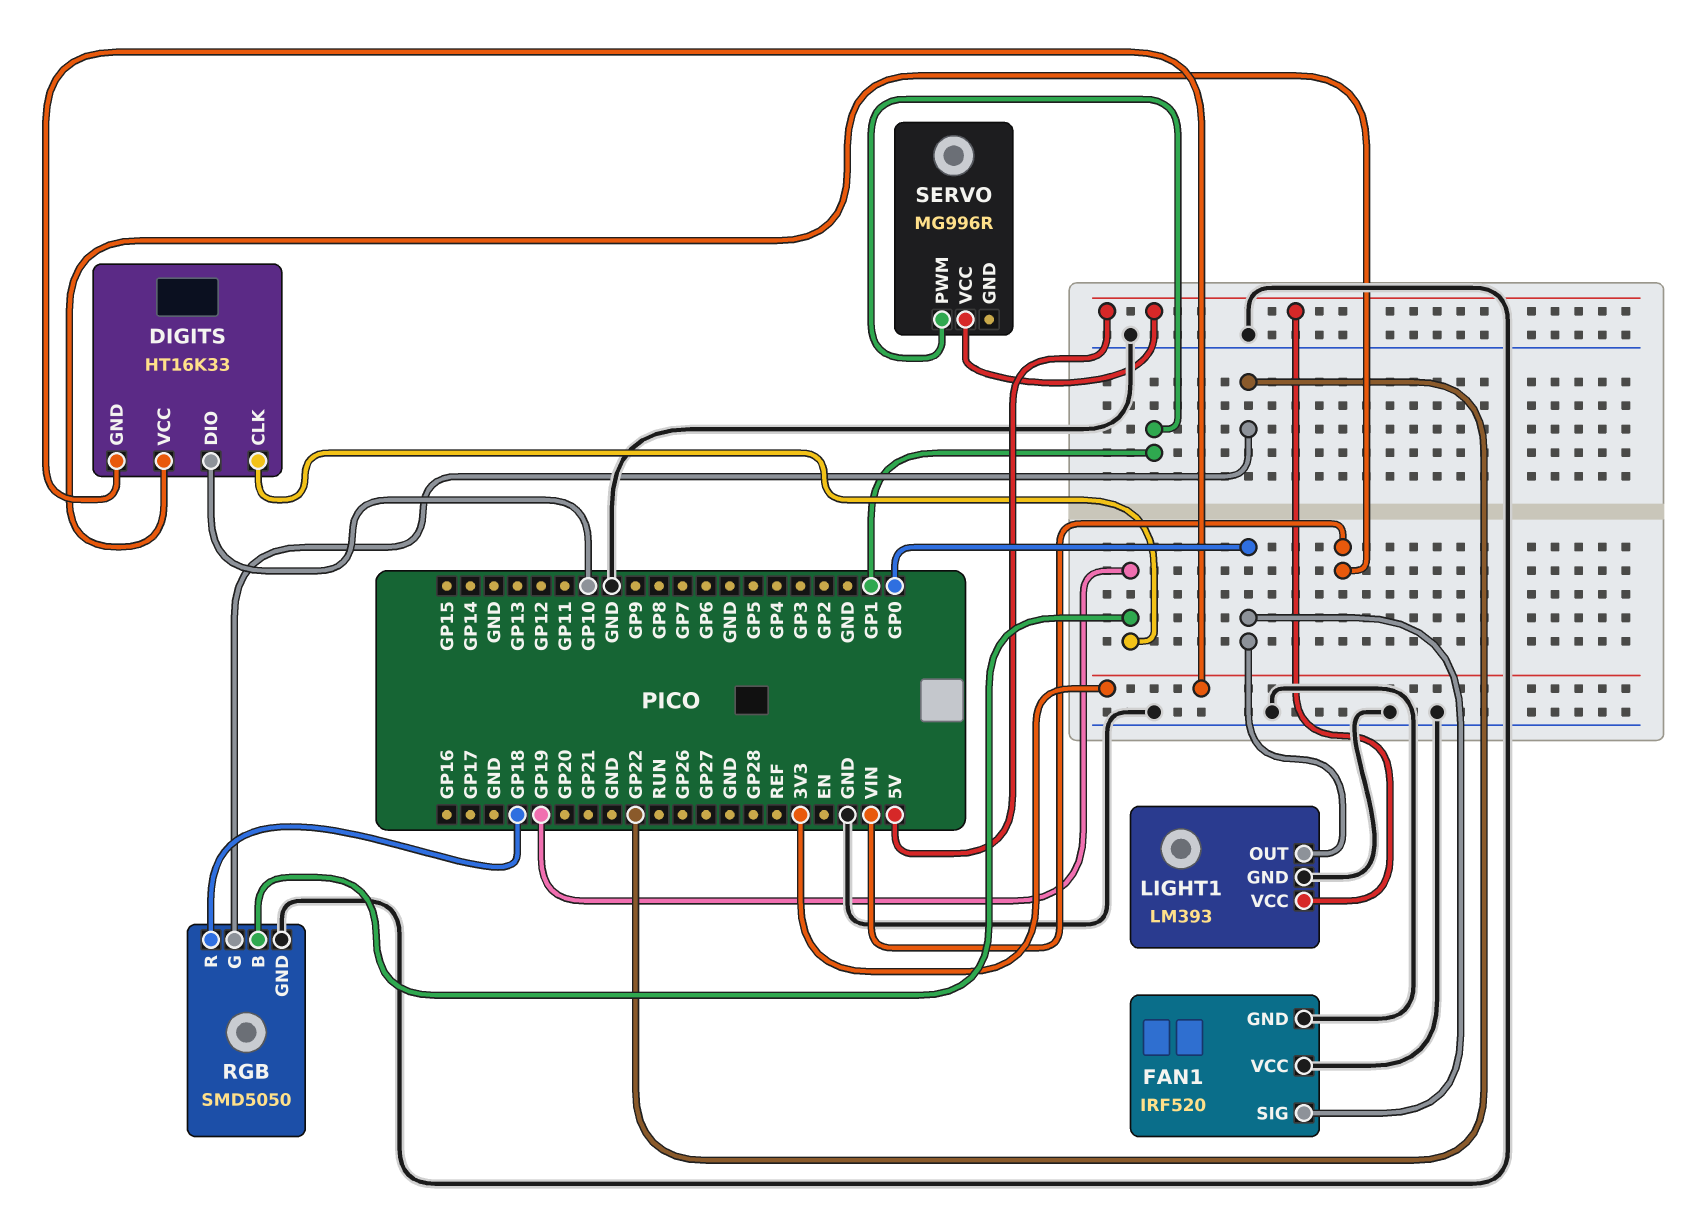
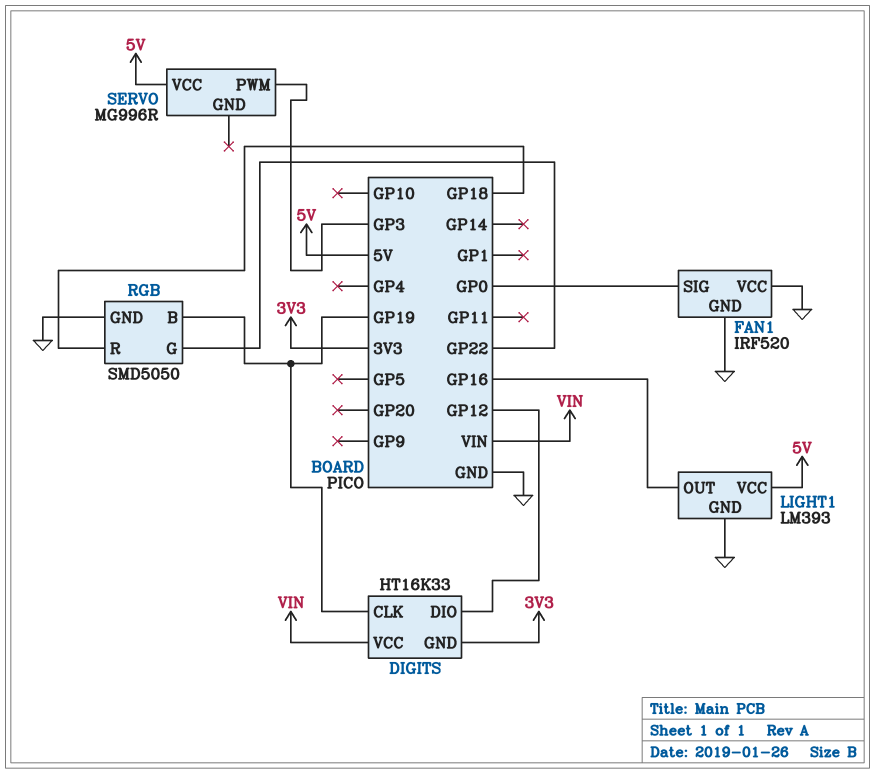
DIGITS pin DIO: GP10 -> GP12
LIGHT1 pin OUT: GP0 -> GP16
SERVO pin PWM: GP1 -> GP3

